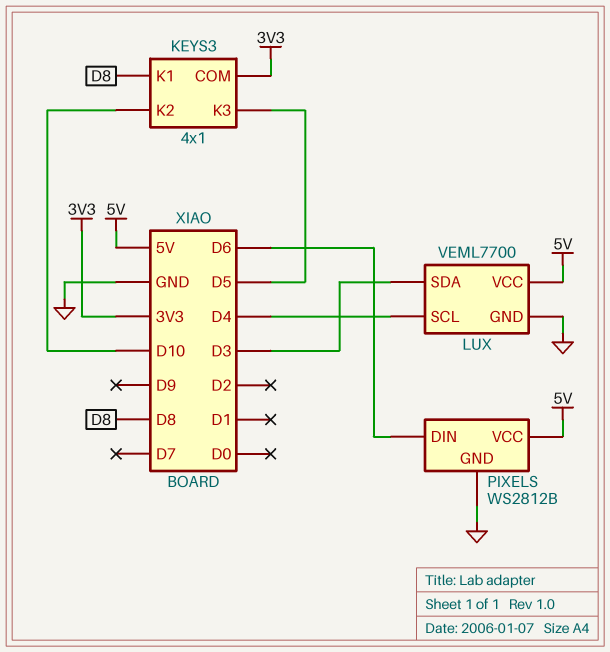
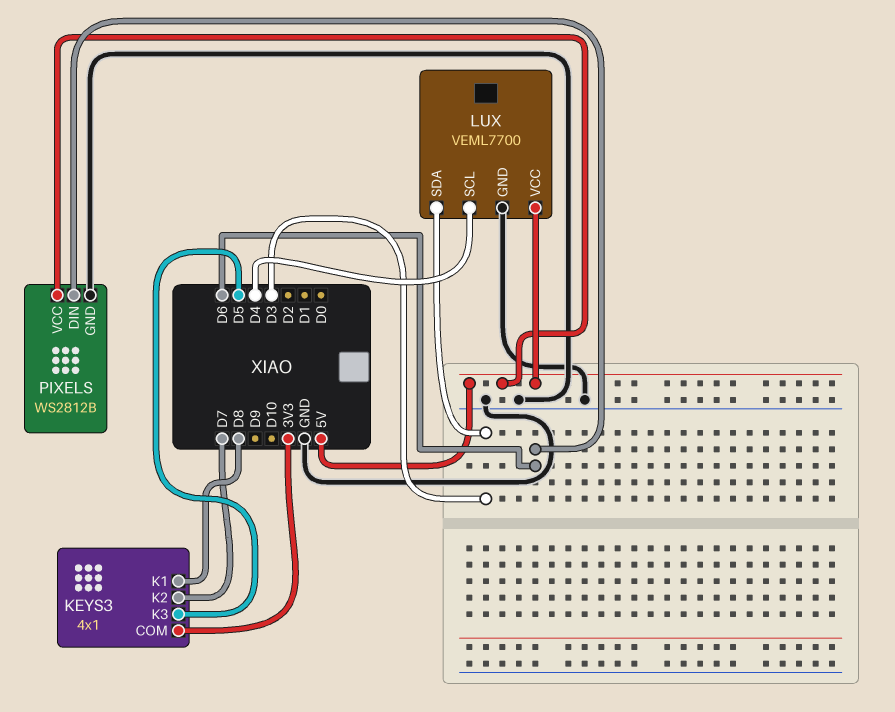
KEYS3 pin K2: D10 -> D7

